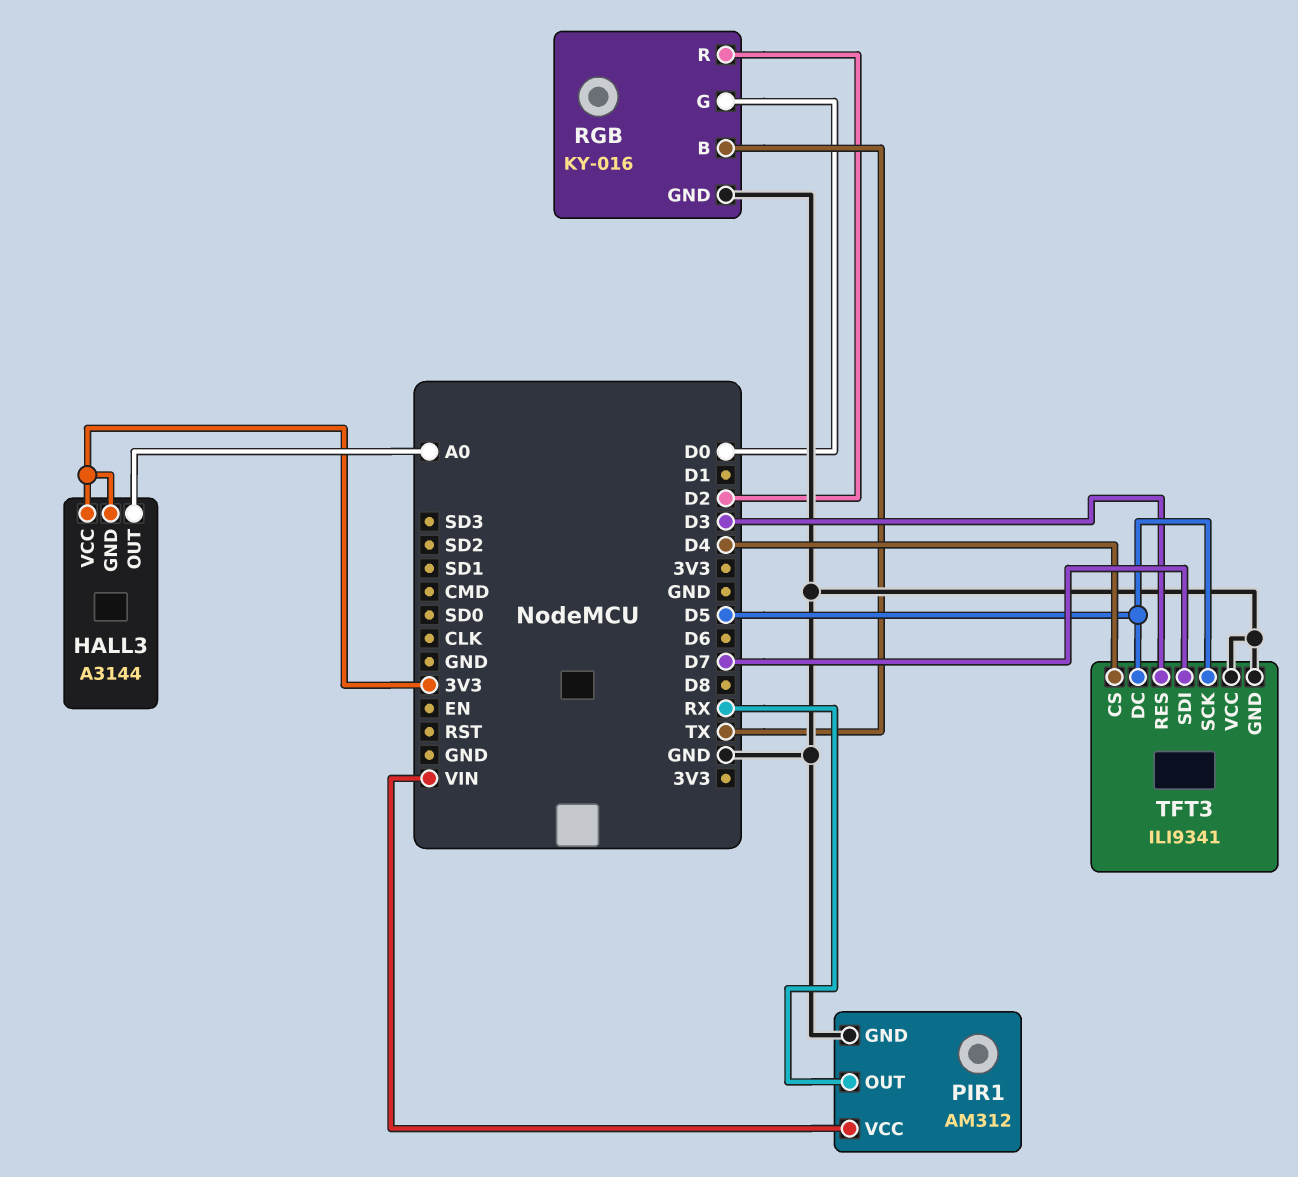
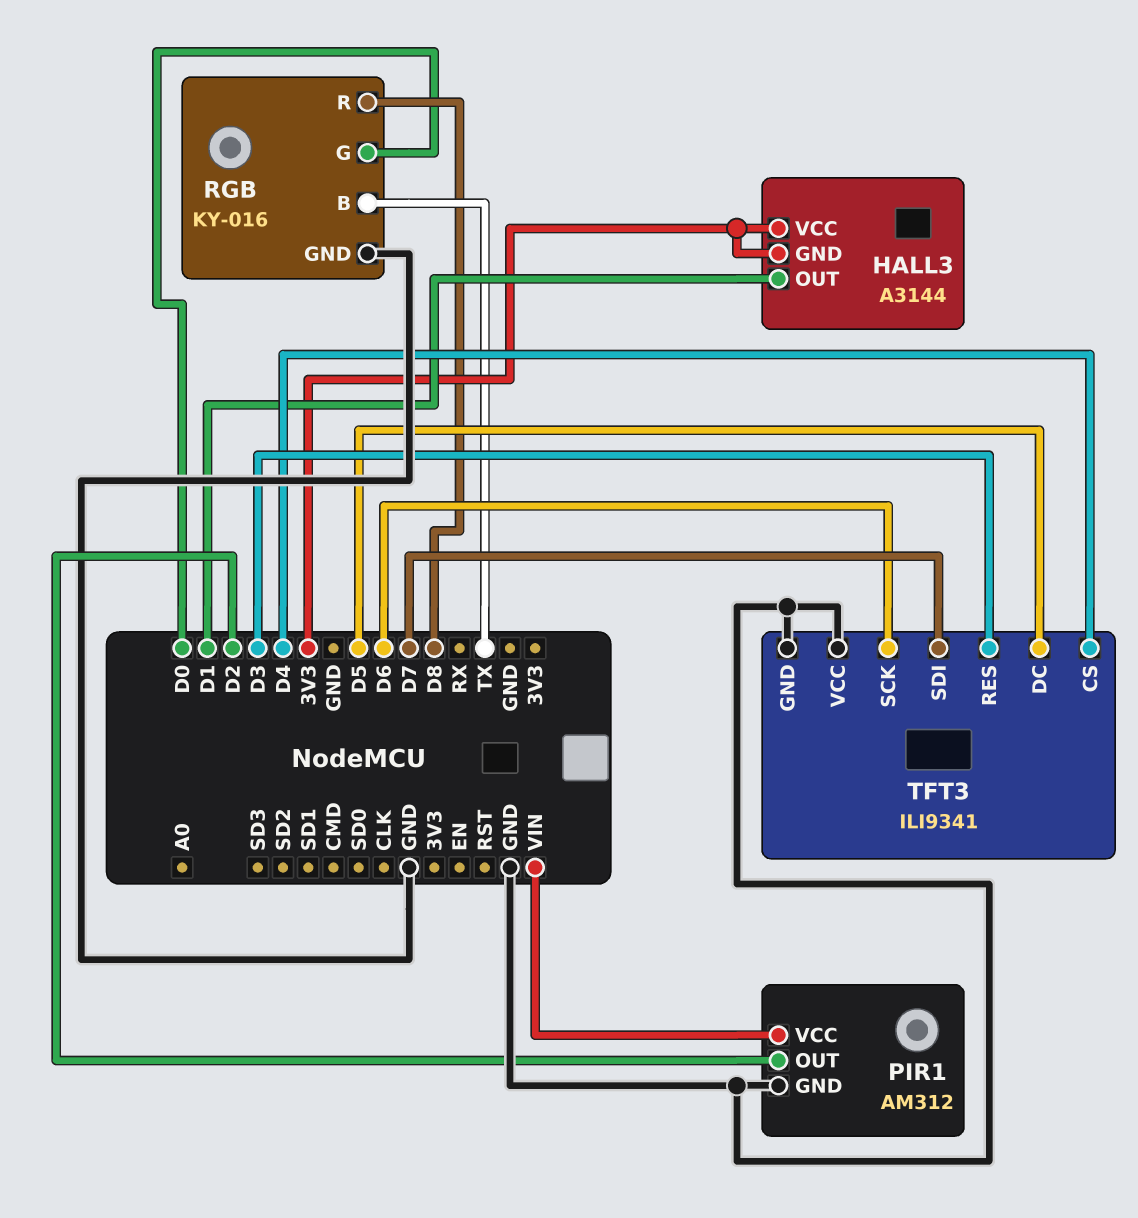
HALL3 pin OUT: A0 -> D1
PIR1 pin OUT: RX -> D2
RGB pin R: D2 -> D8
TFT3 pin SCK: D5 -> D6

